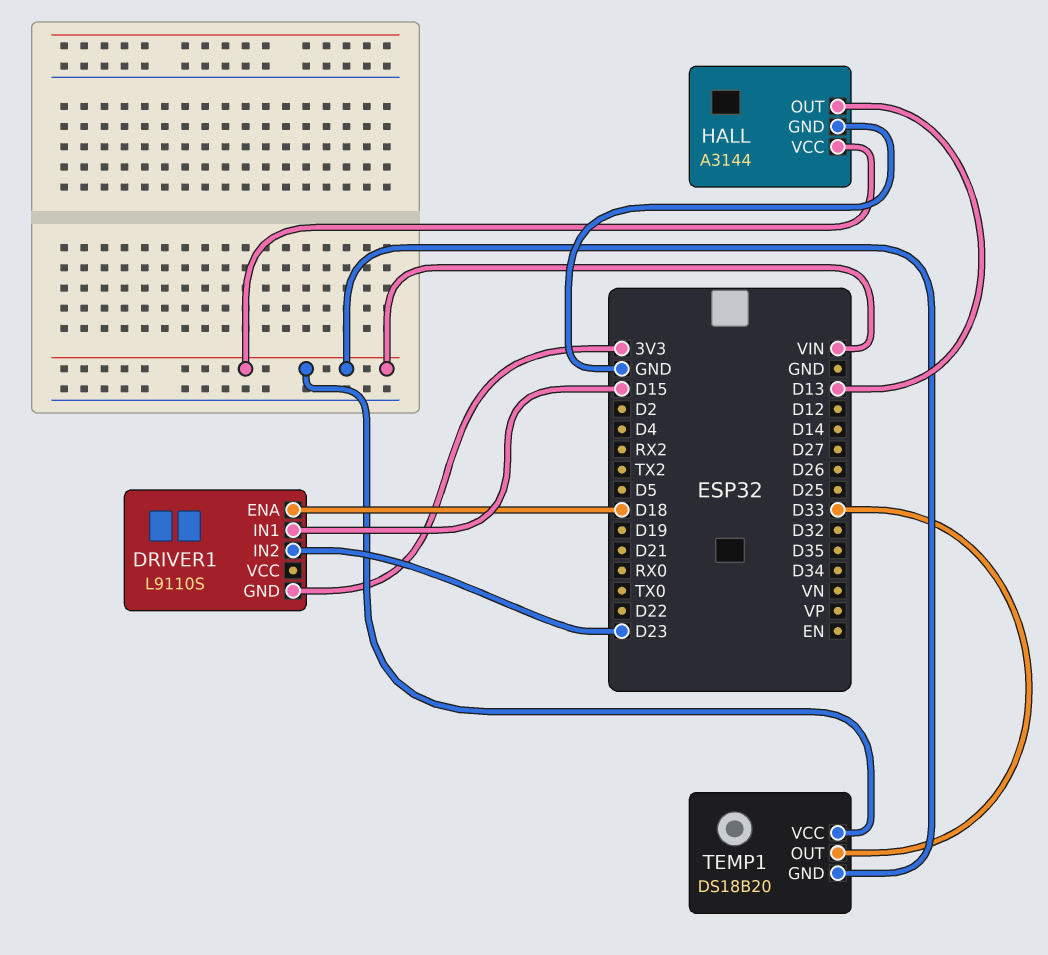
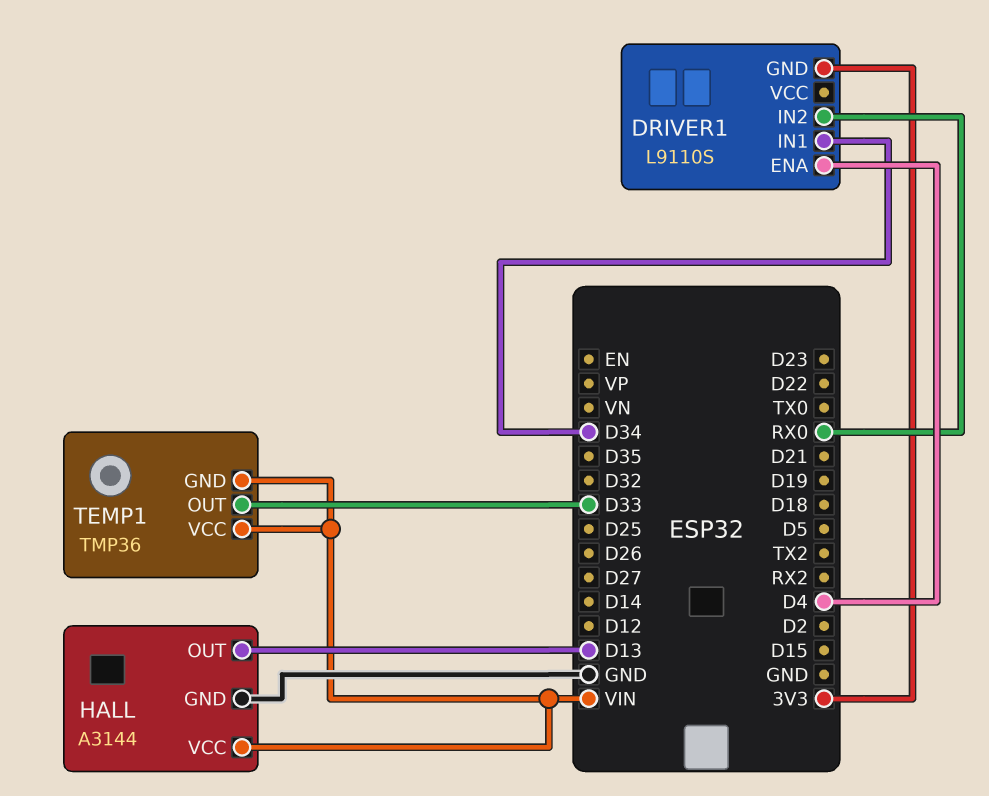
DRIVER1 pin ENA: D18 -> D4
DRIVER1 pin IN1: D15 -> D34
DRIVER1 pin IN2: D23 -> RX0
TEMP1: DS18B20 -> TMP36

